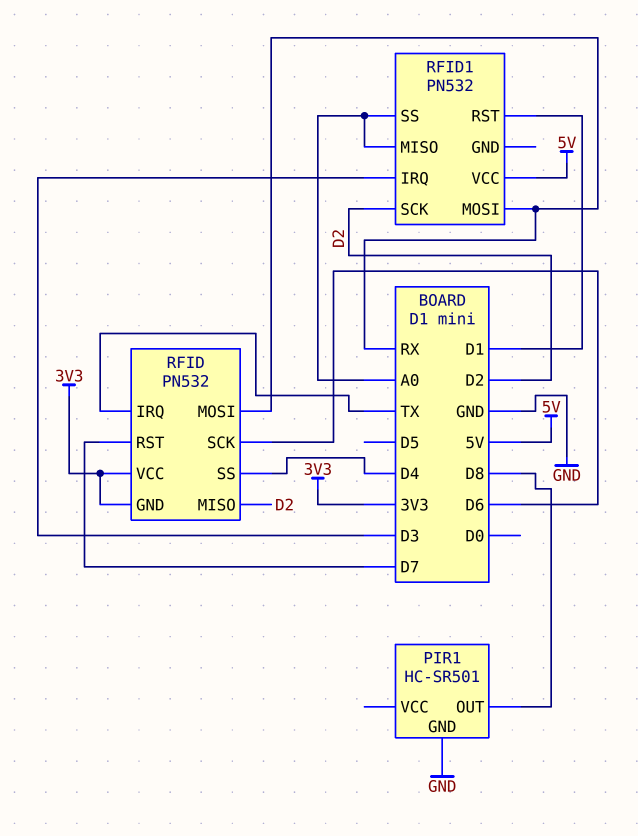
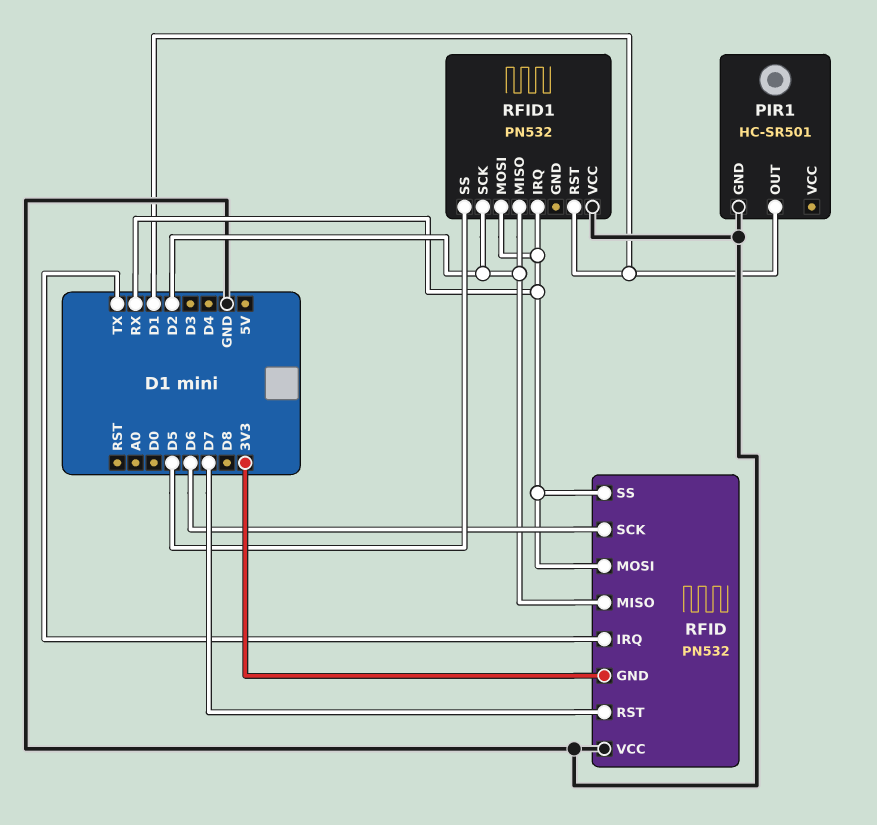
PIR1 pin OUT: D8 -> D1
RFID pin SS: D4 -> RX
RFID pin VCC: 3V3 -> GND
RFID1 pin IRQ: D3 -> RX
RFID1 pin MISO: A0 -> D2
RFID1 pin SS: A0 -> D5
RFID1 pin VCC: 5V -> GND

